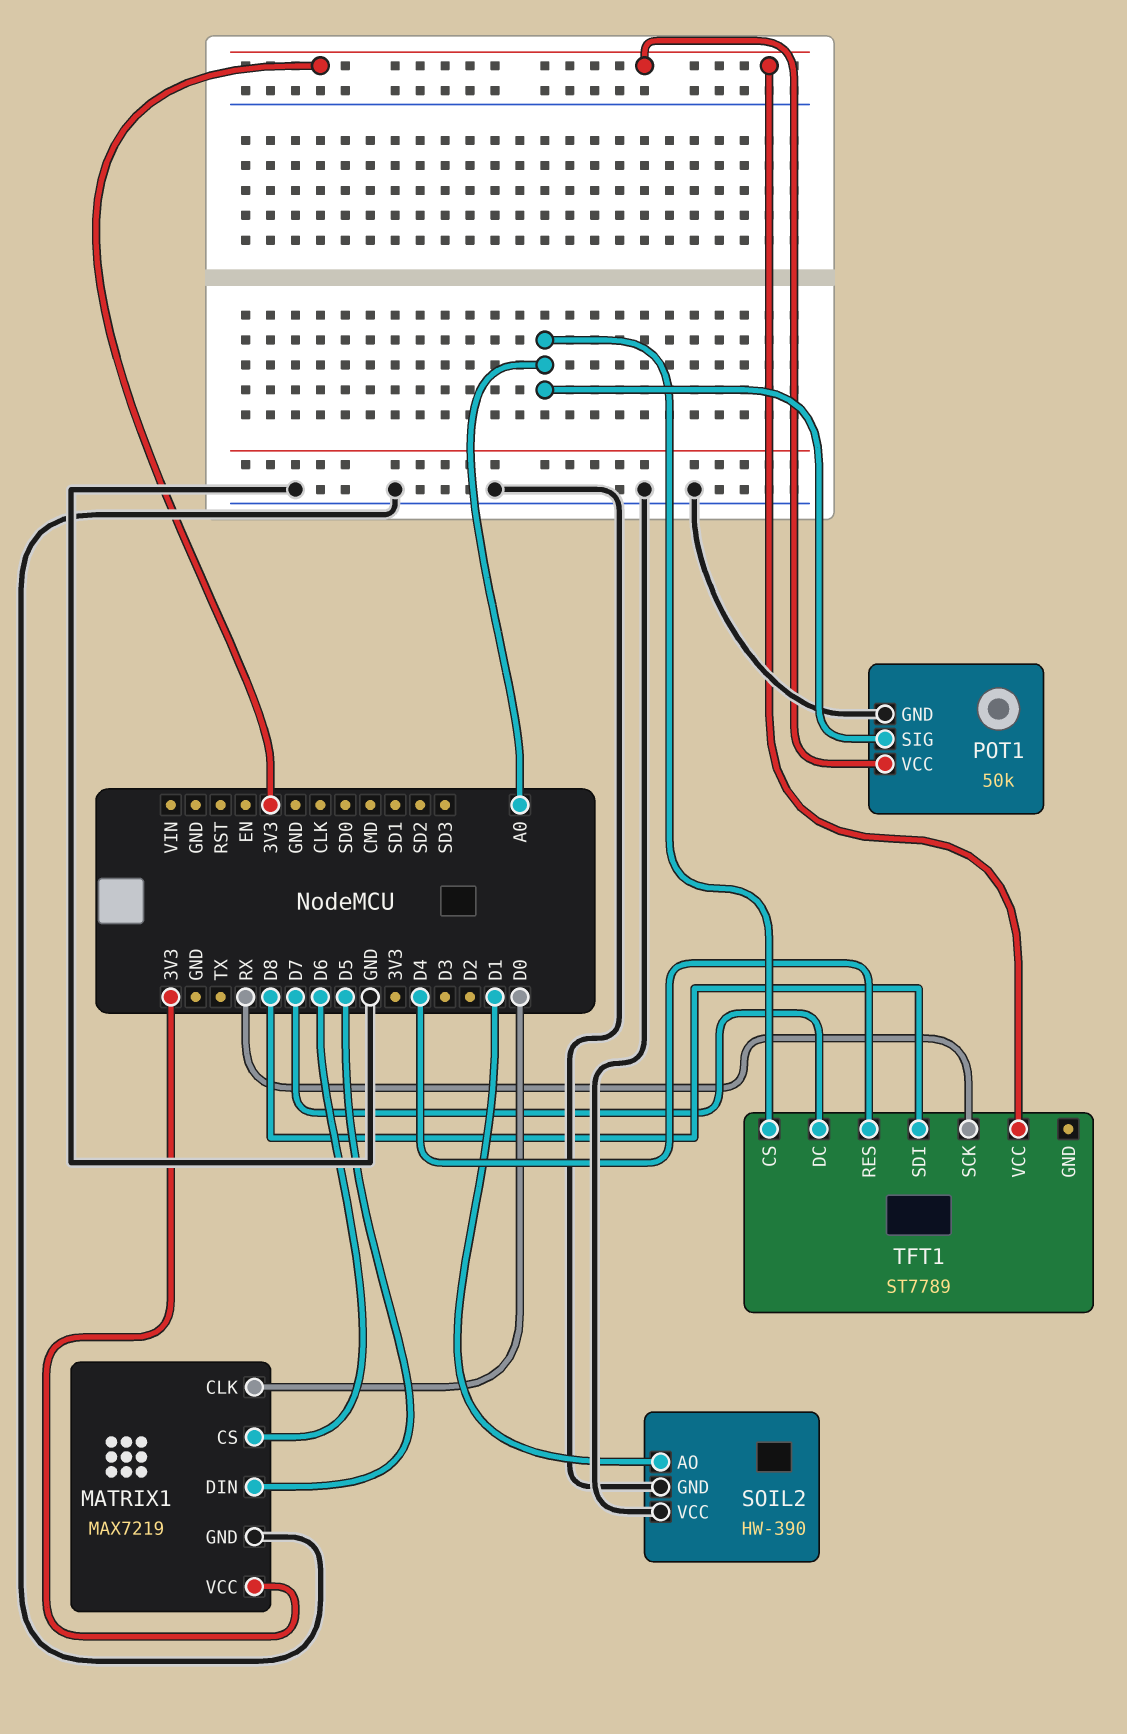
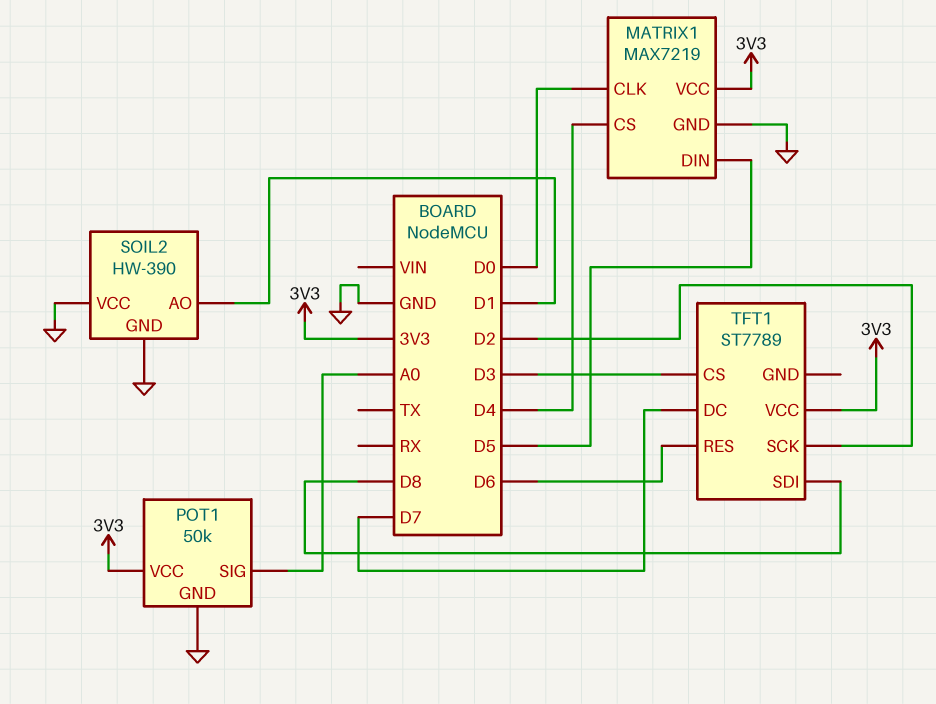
MATRIX1 pin CS: D6 -> D4
TFT1 pin CS: A0 -> D3
TFT1 pin RES: D4 -> D6
TFT1 pin SCK: RX -> D2

